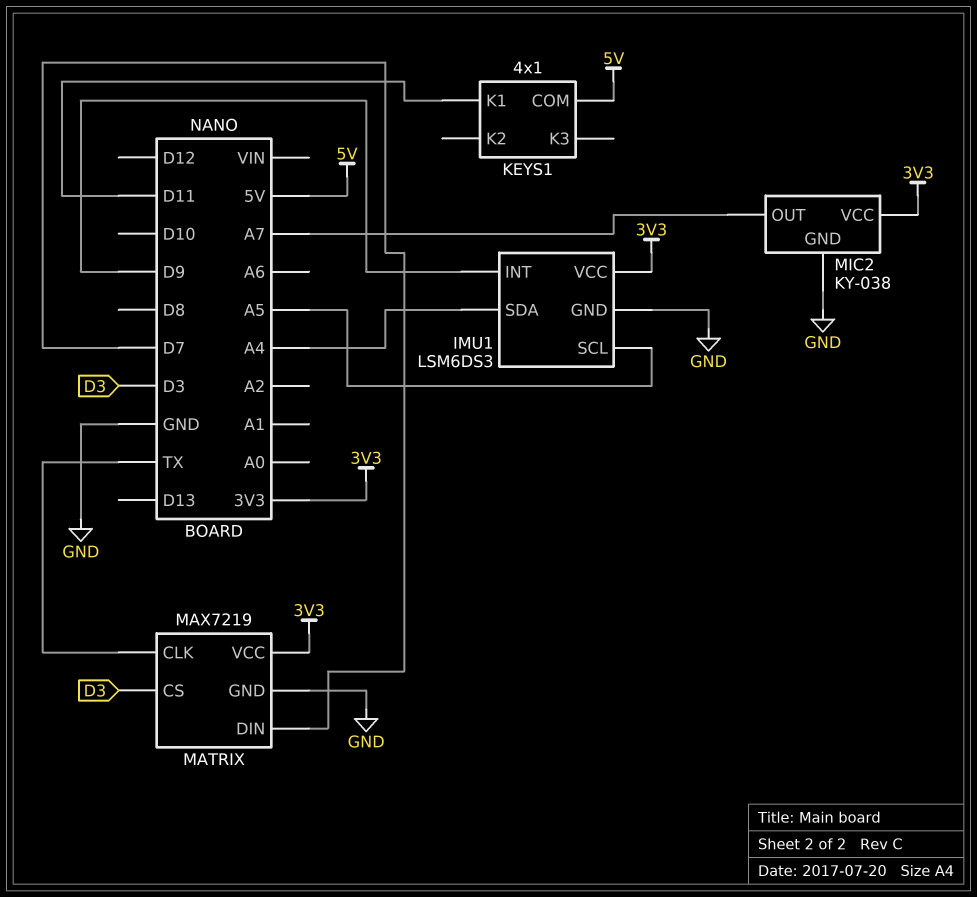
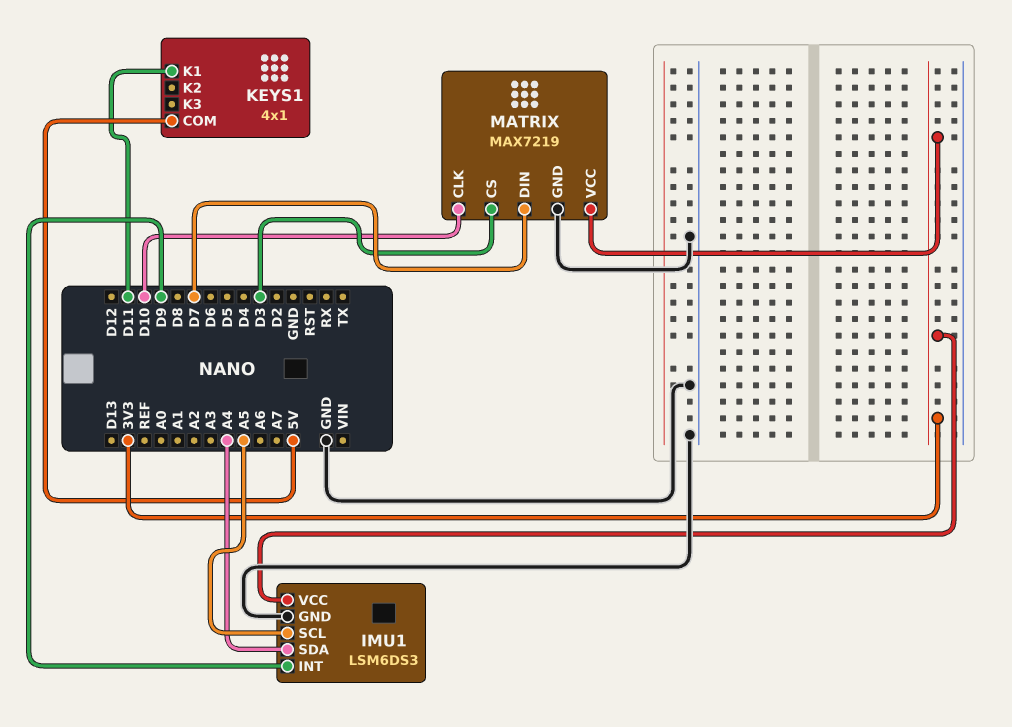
MATRIX pin CLK: TX -> D10
MIC2: KY-038 -> none
MIC2 pin GND: GND -> none
MIC2 pin OUT: A7 -> none
MIC2 pin VCC: 3V3 -> none

